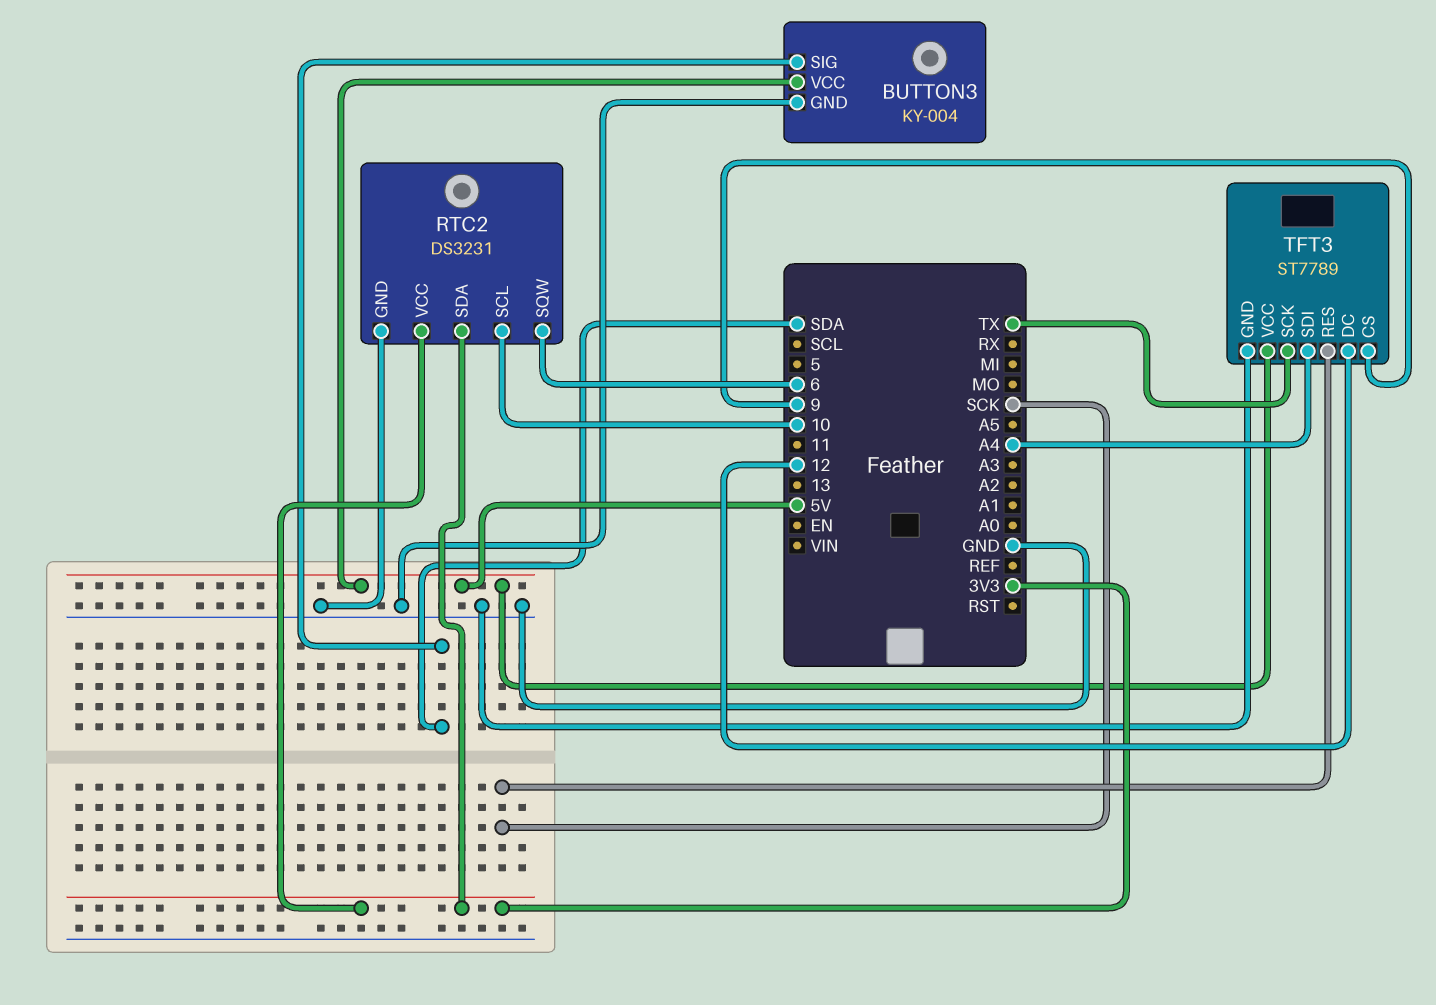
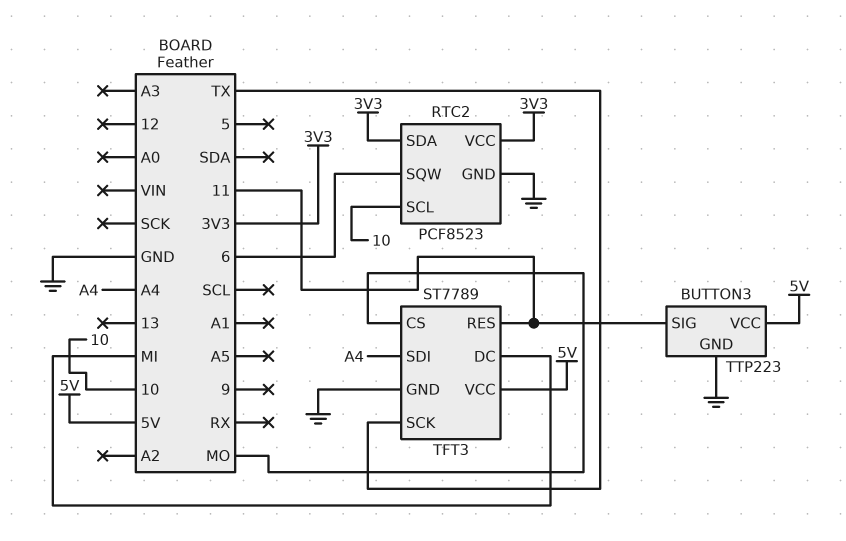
BUTTON3: KY-004 -> TTP223
BUTTON3 pin SIG: SDA -> 11
RTC2: DS3231 -> PCF8523
TFT3 pin CS: 9 -> MO
TFT3 pin DC: 12 -> MI
TFT3 pin RES: SCK -> 11

